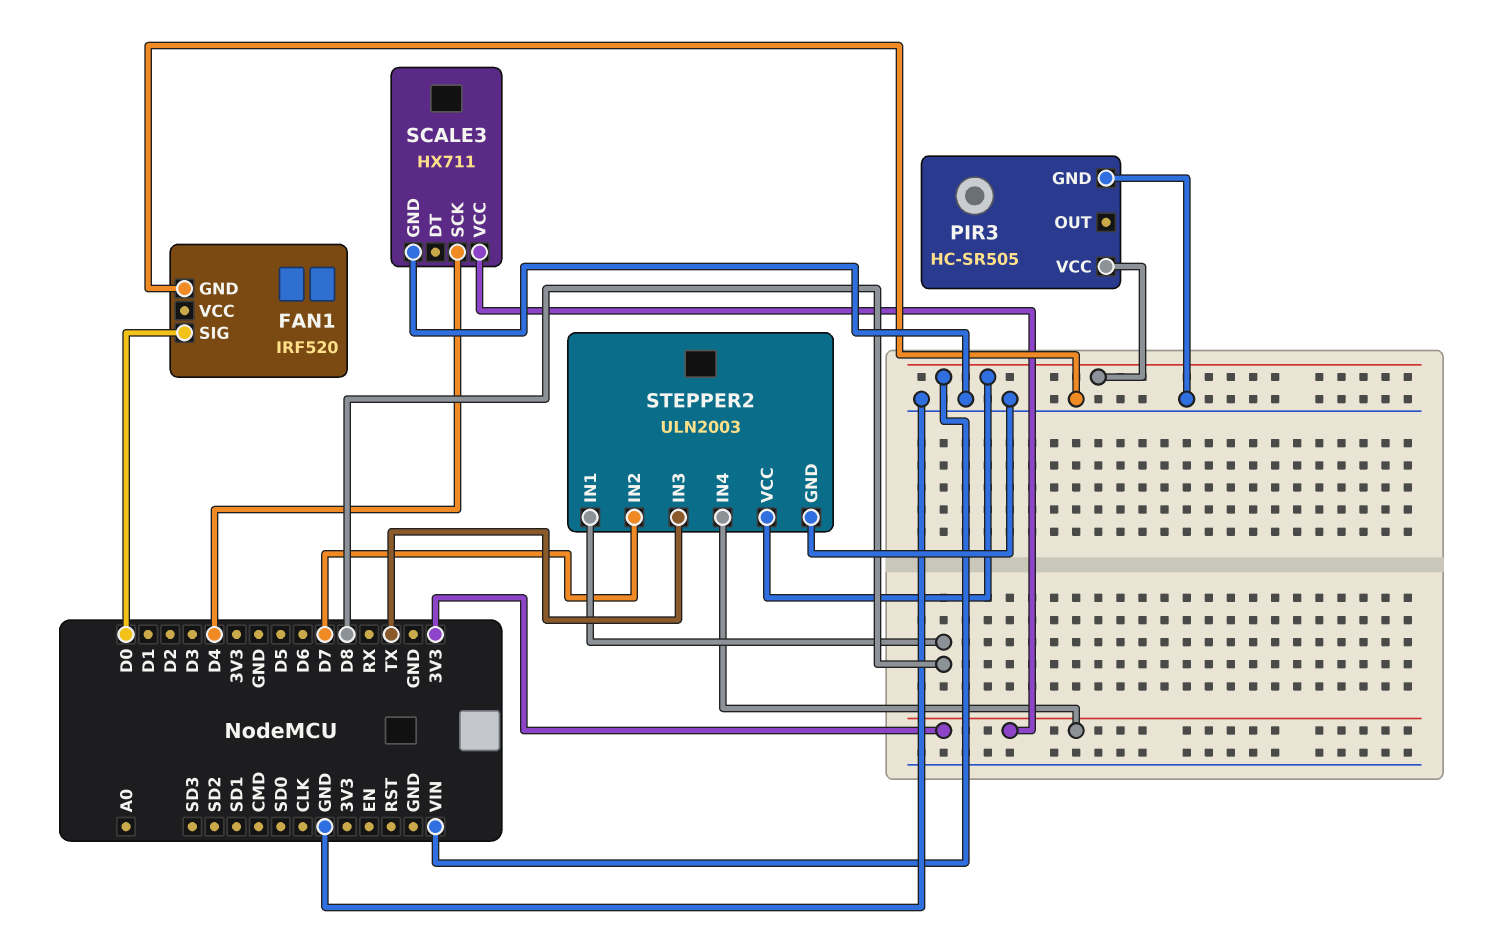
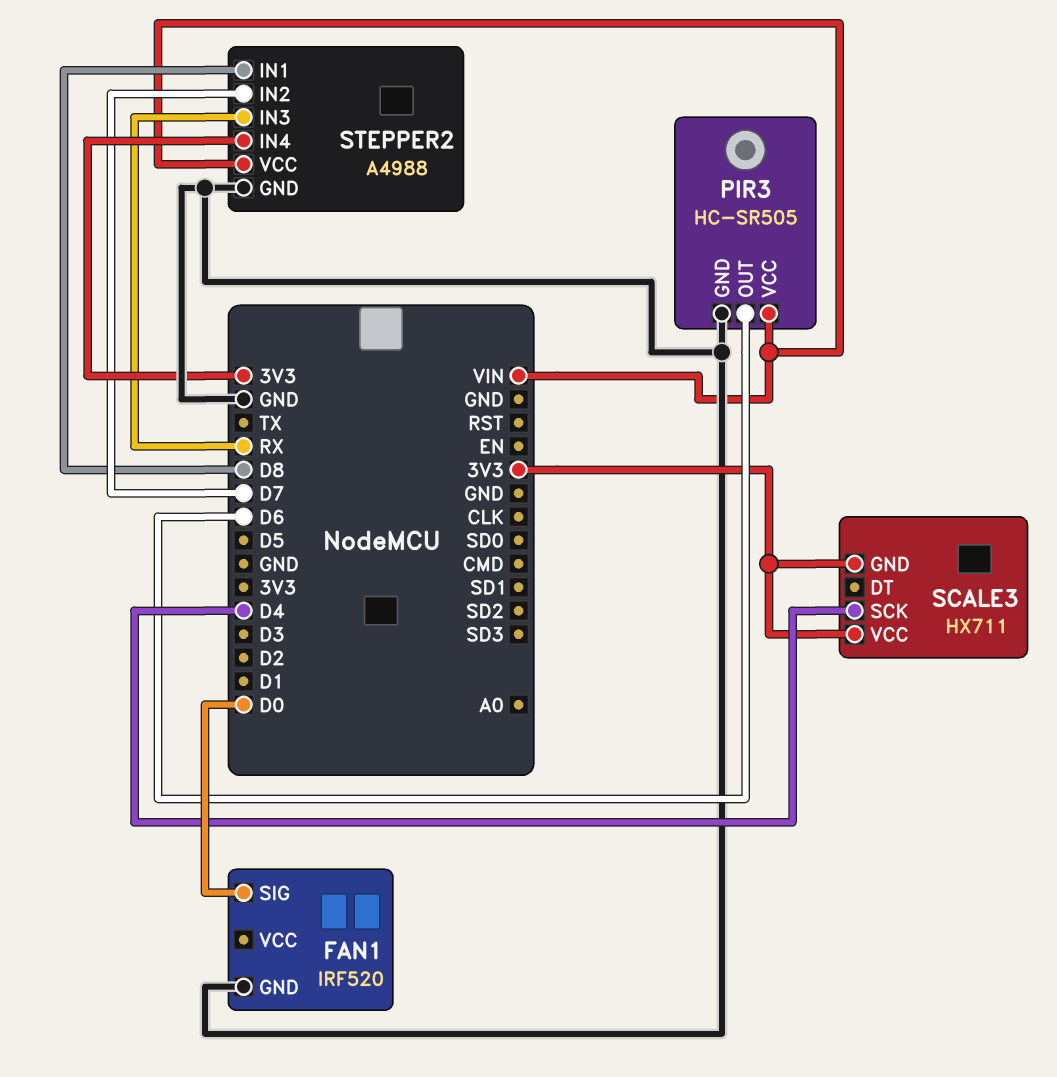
PIR3 pin OUT: none -> D6
SCALE3 pin GND: GND -> 3V3
STEPPER2: ULN2003 -> A4988
STEPPER2 pin IN3: TX -> RX

